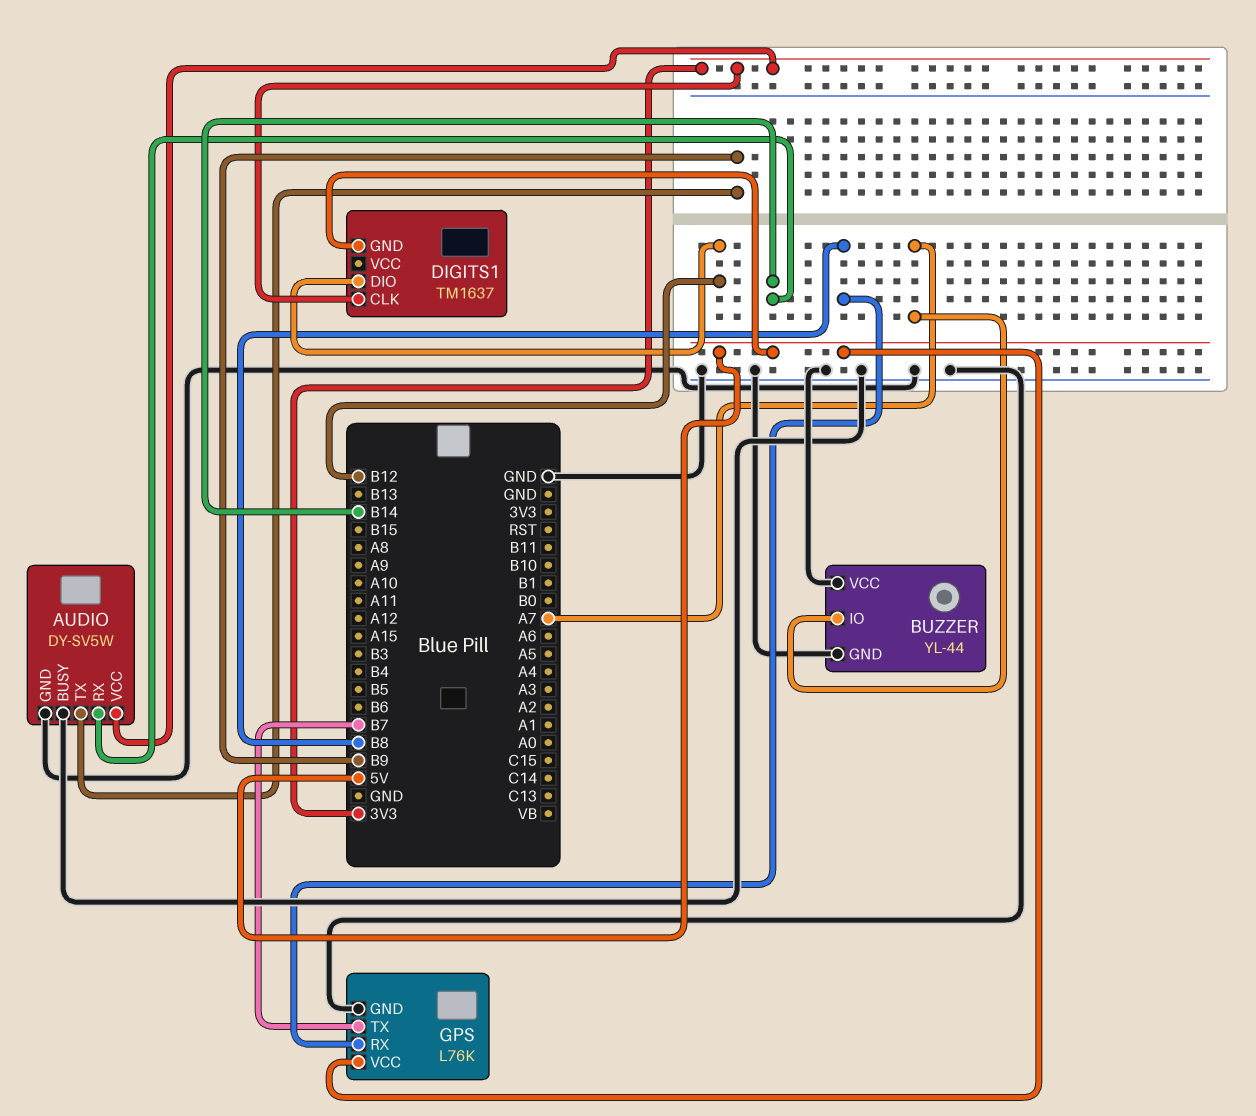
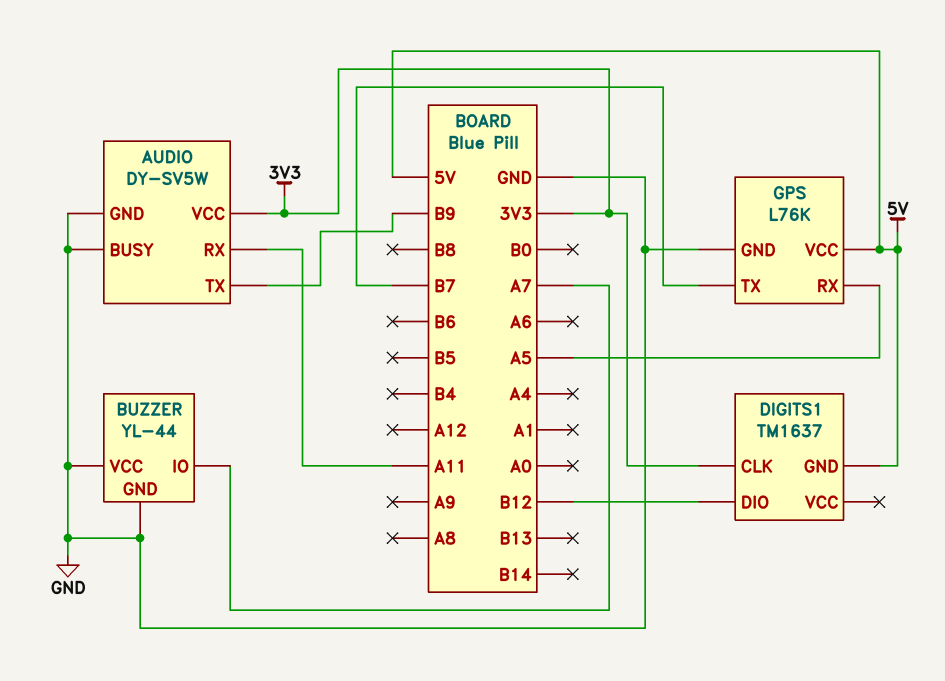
AUDIO pin RX: B14 -> A11
GPS pin RX: B8 -> A5

